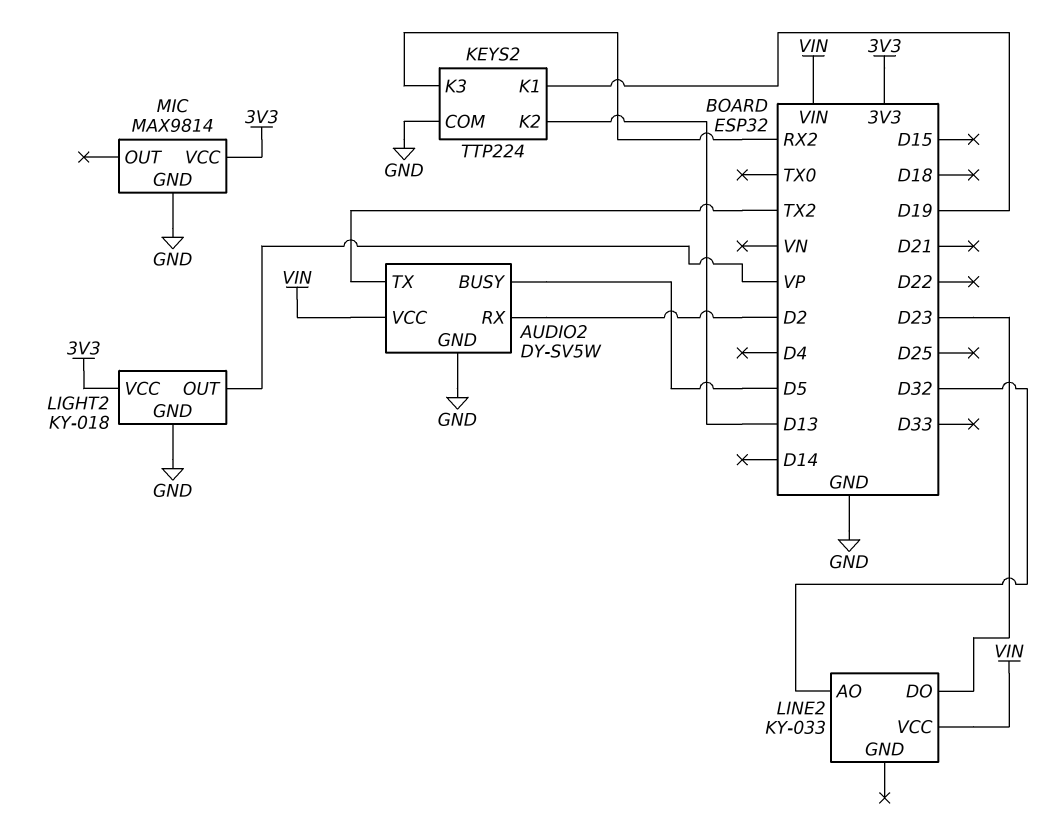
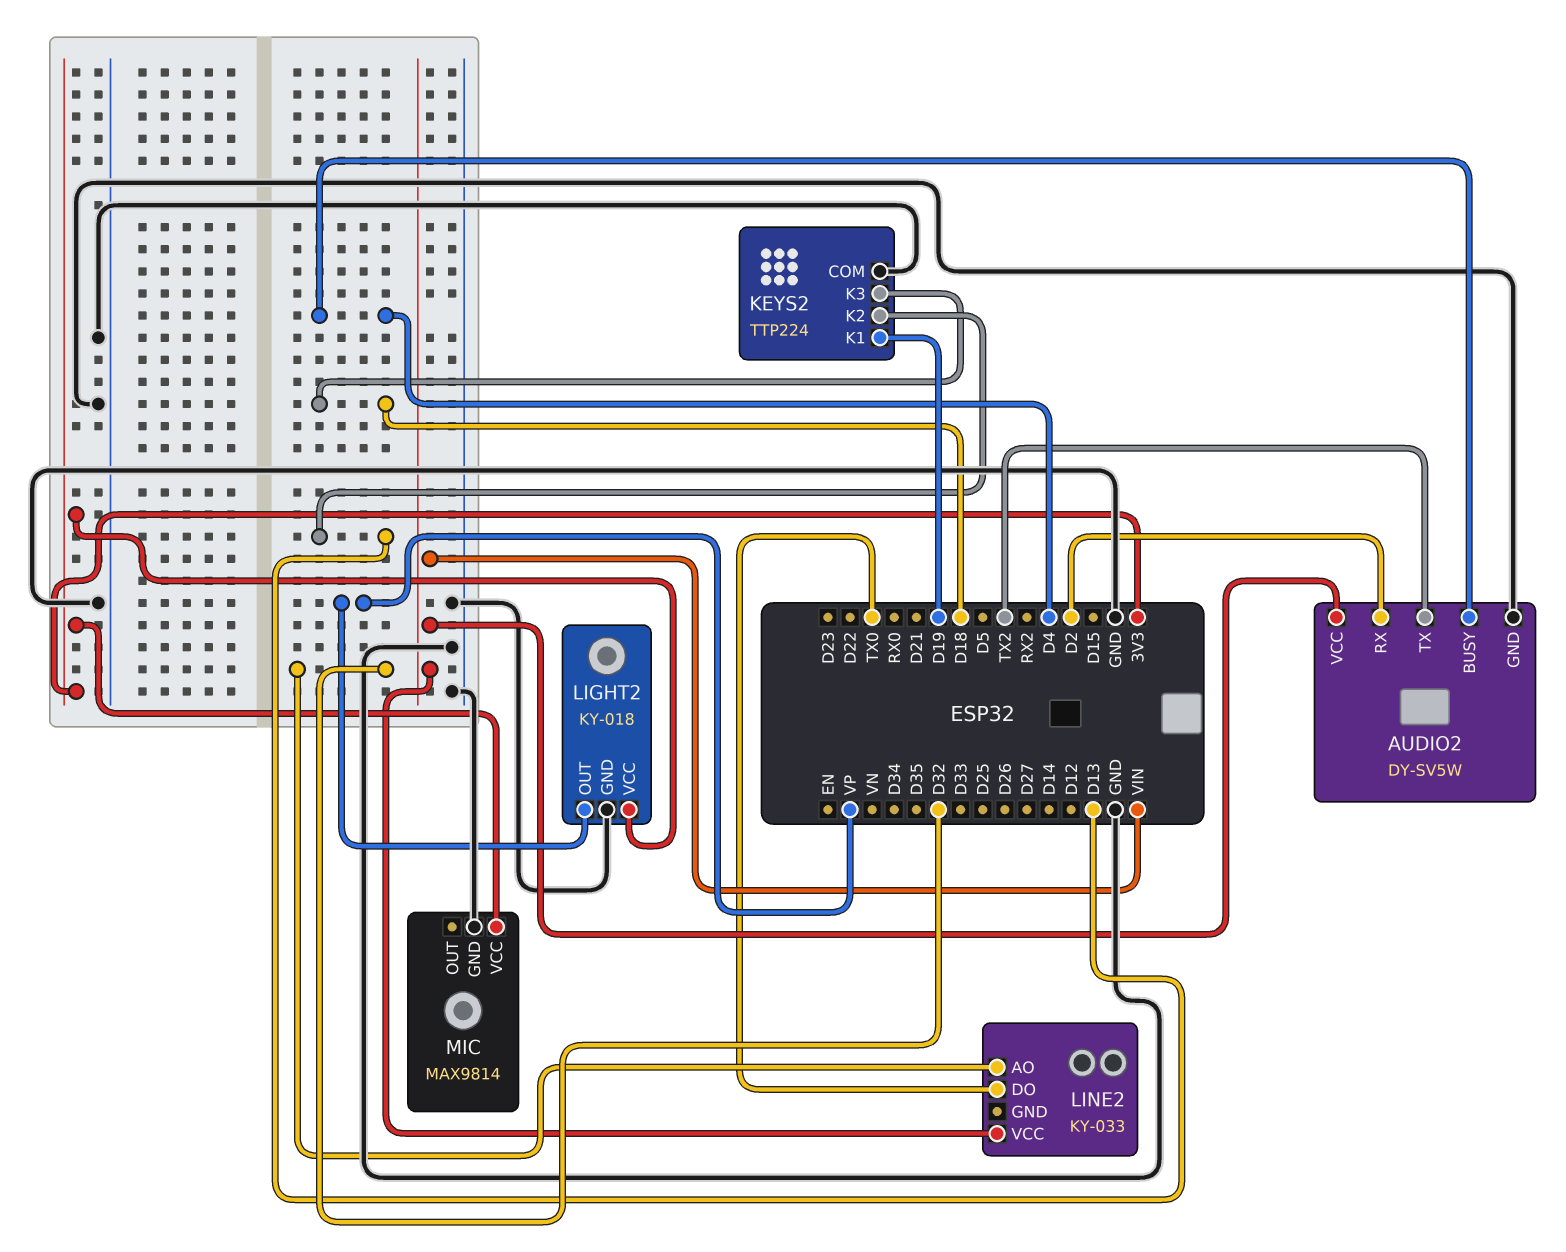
AUDIO2 pin BUSY: D5 -> D4
KEYS2 pin K3: RX2 -> D18
LINE2 pin DO: D23 -> TX0

